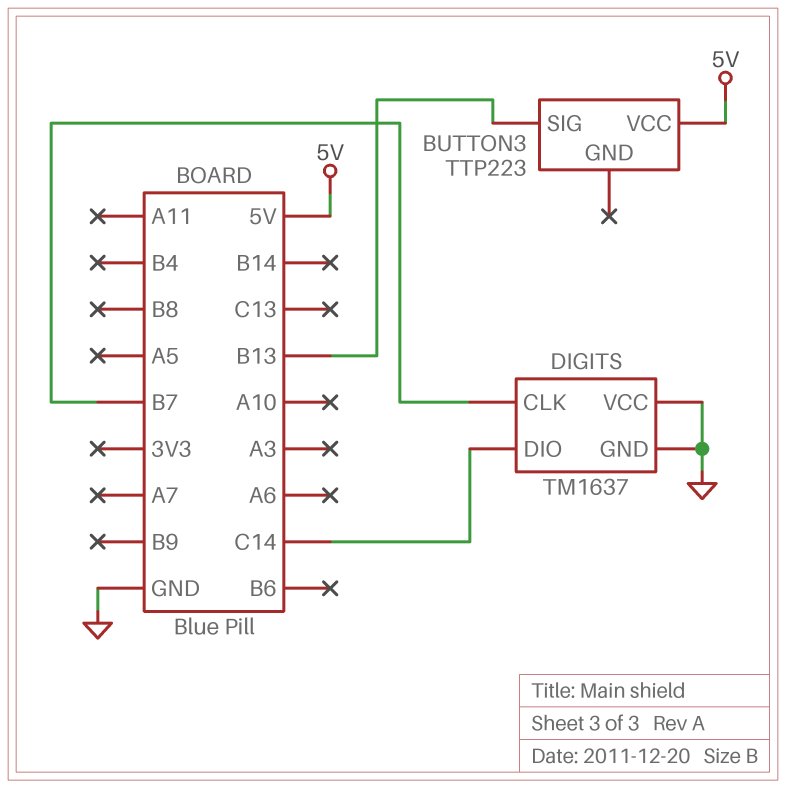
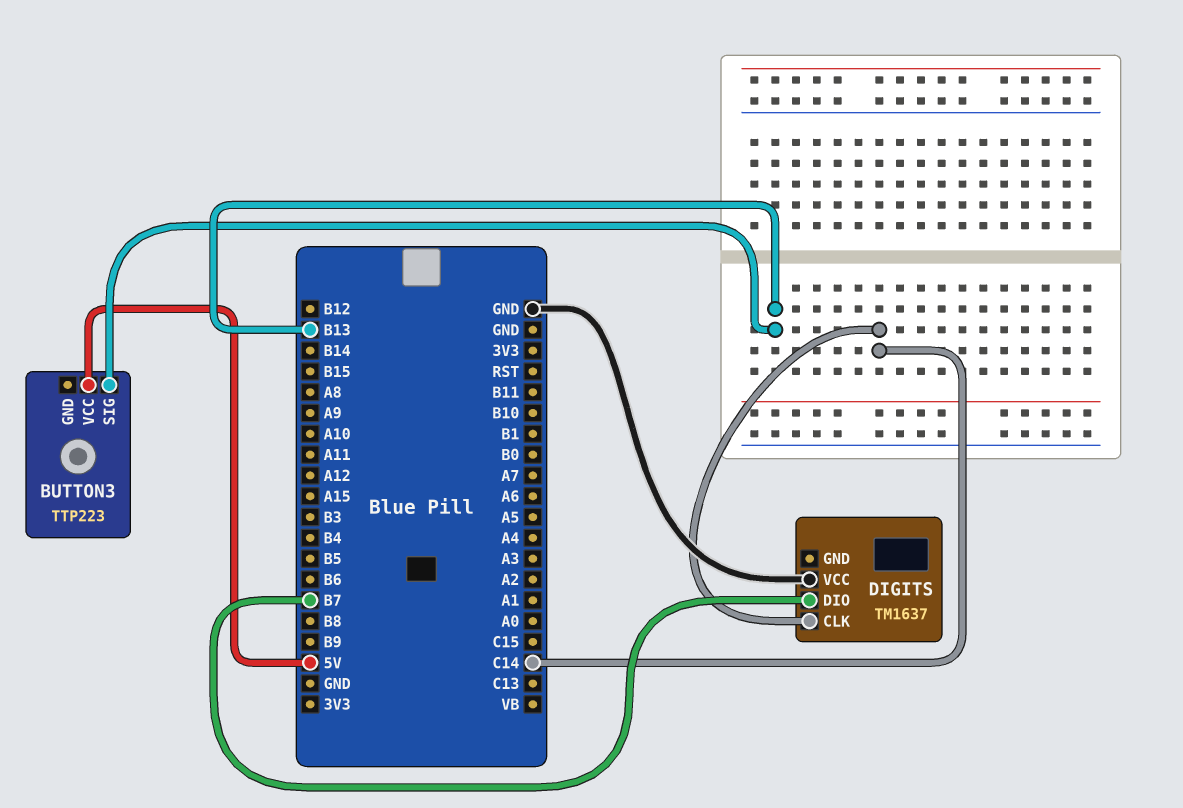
DIGITS pin CLK: B7 -> C14
DIGITS pin DIO: C14 -> B7
DIGITS pin GND: GND -> none

